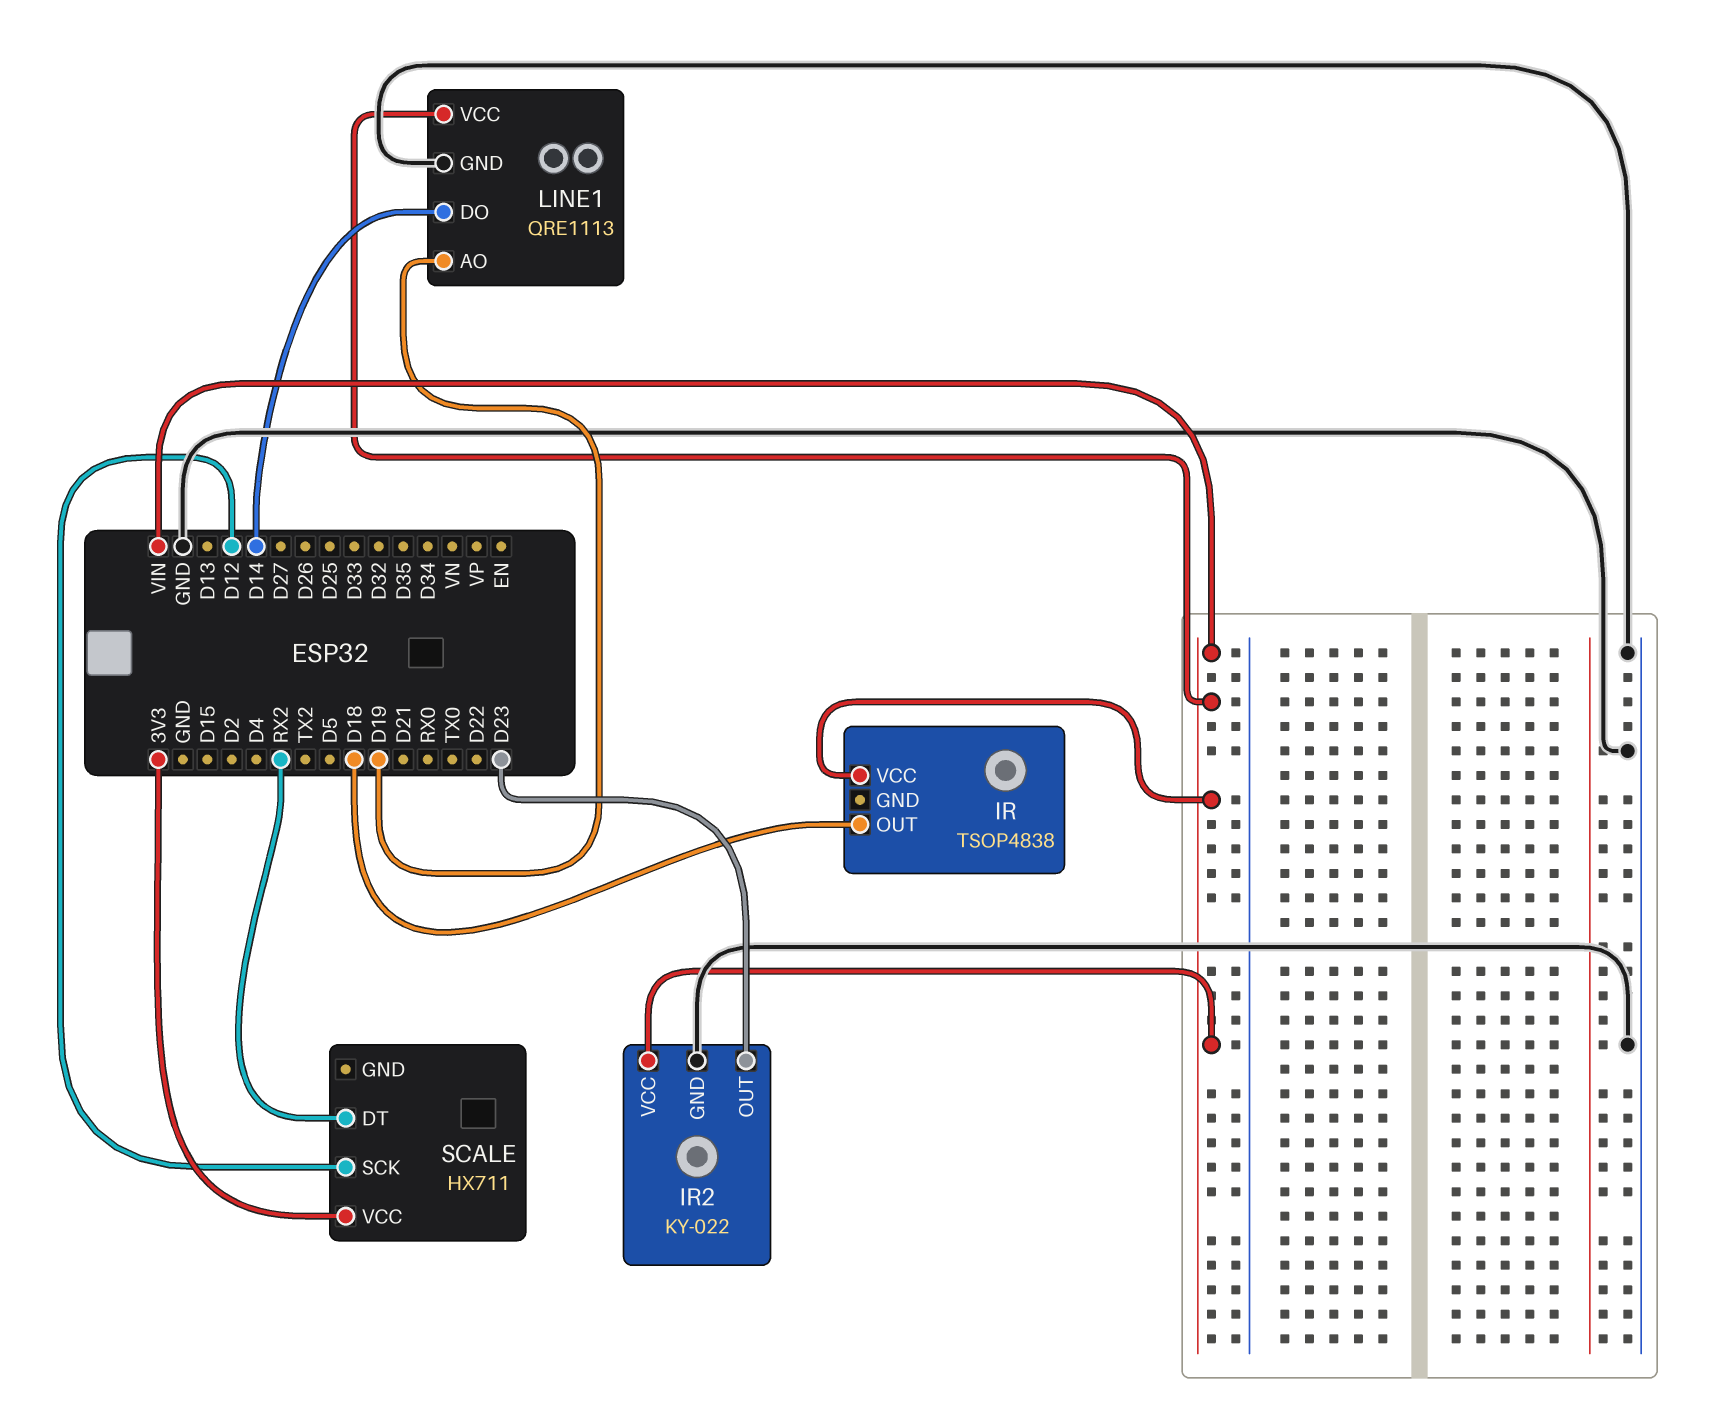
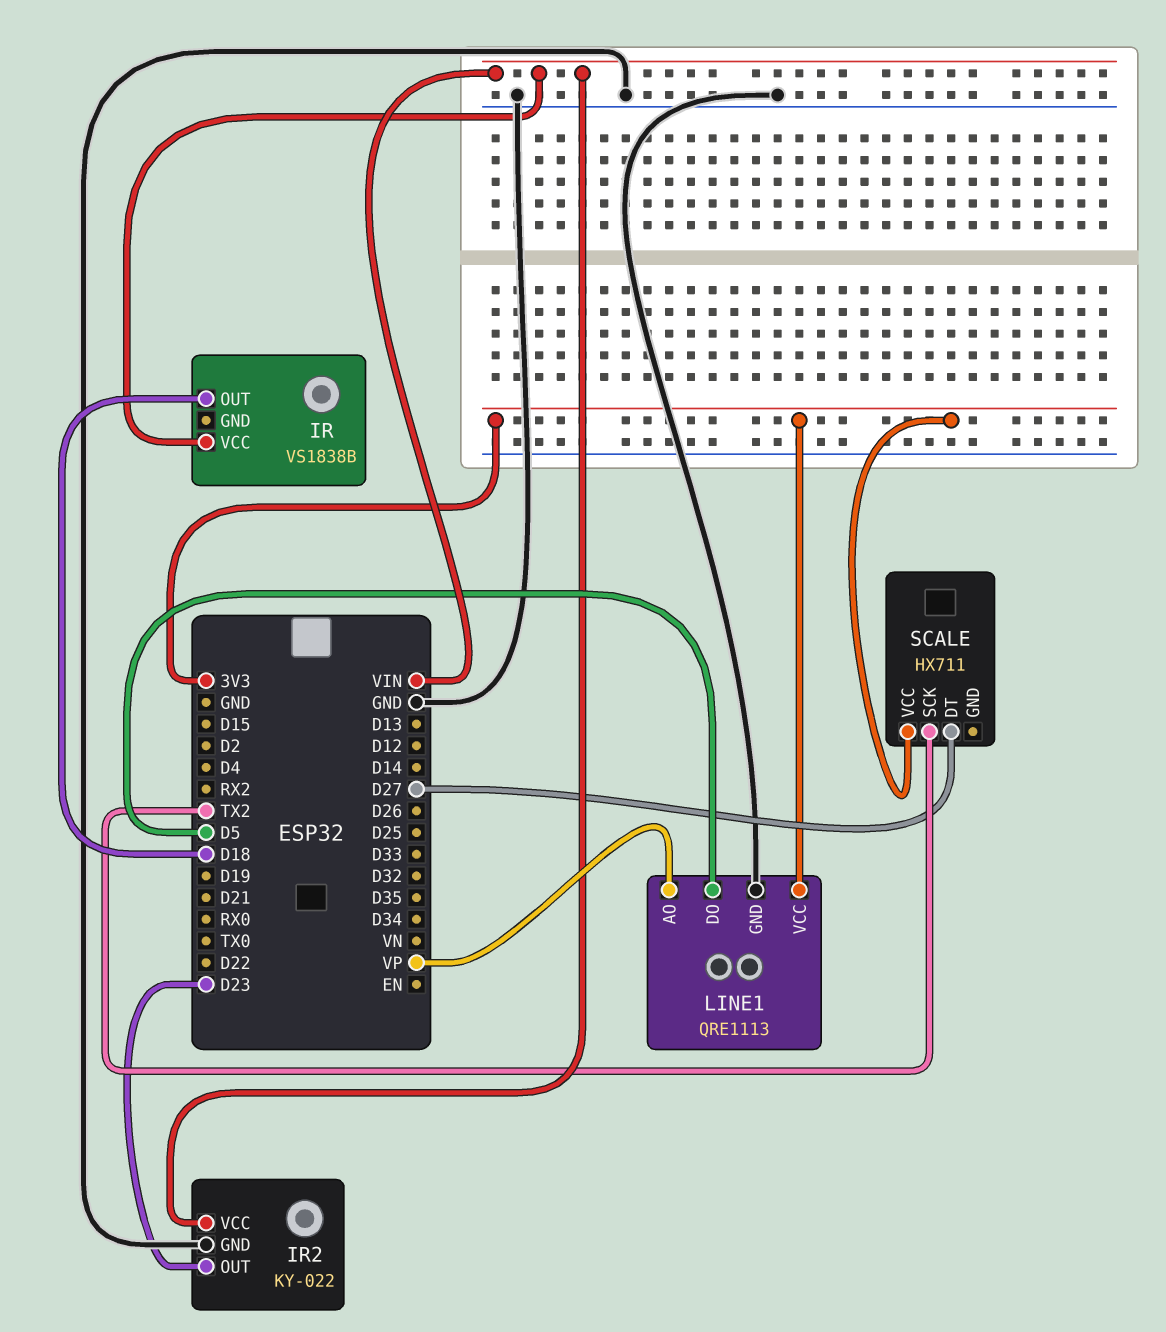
IR: TSOP4838 -> VS1838B
LINE1 pin AO: D19 -> VP
LINE1 pin DO: D14 -> D5
LINE1 pin VCC: VIN -> 3V3
SCALE pin DT: RX2 -> D27
SCALE pin SCK: D12 -> TX2

